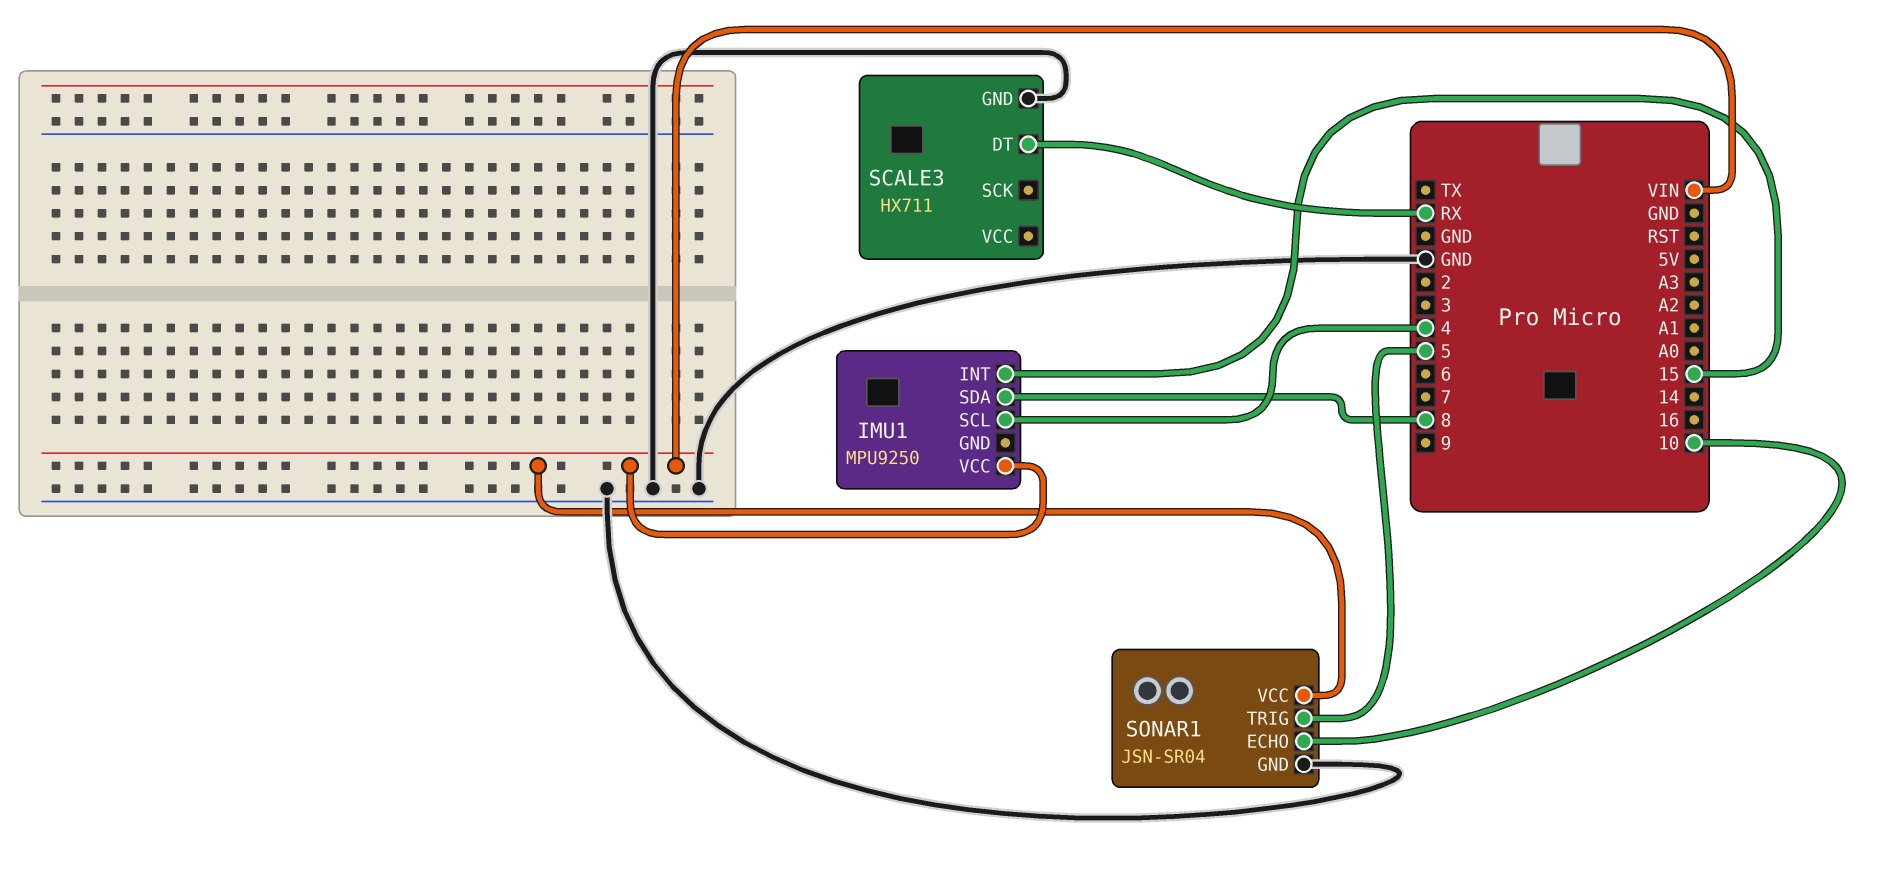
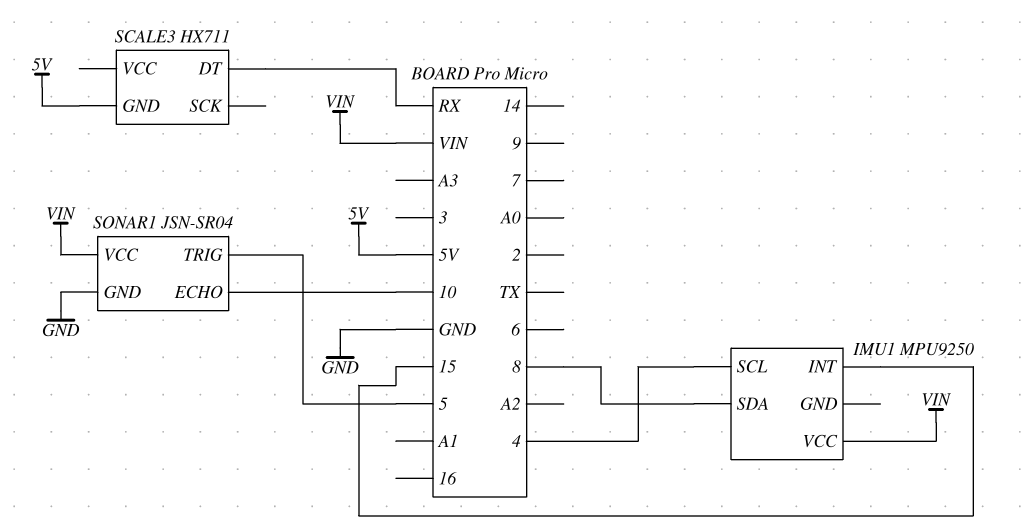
SCALE3 pin GND: GND -> 5V

